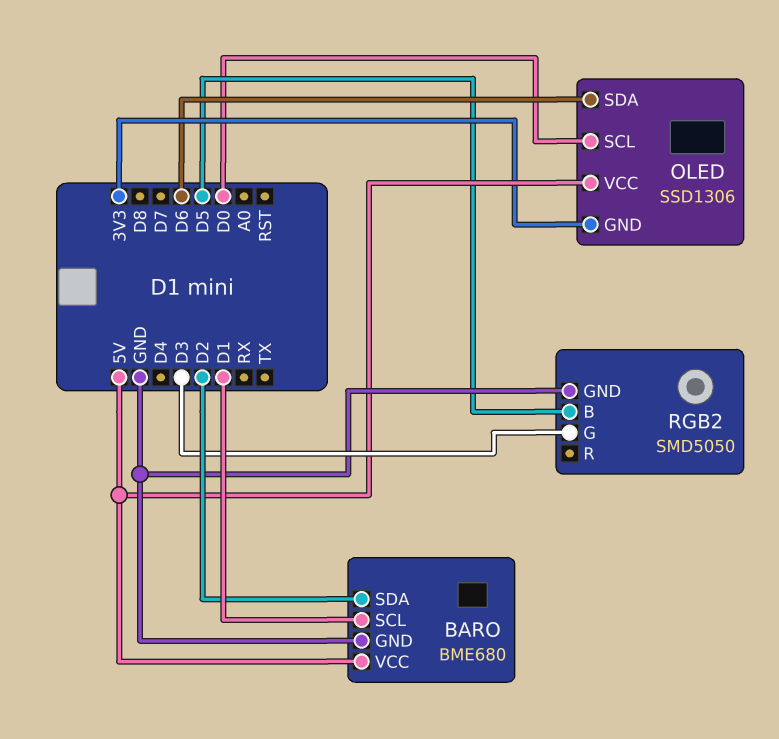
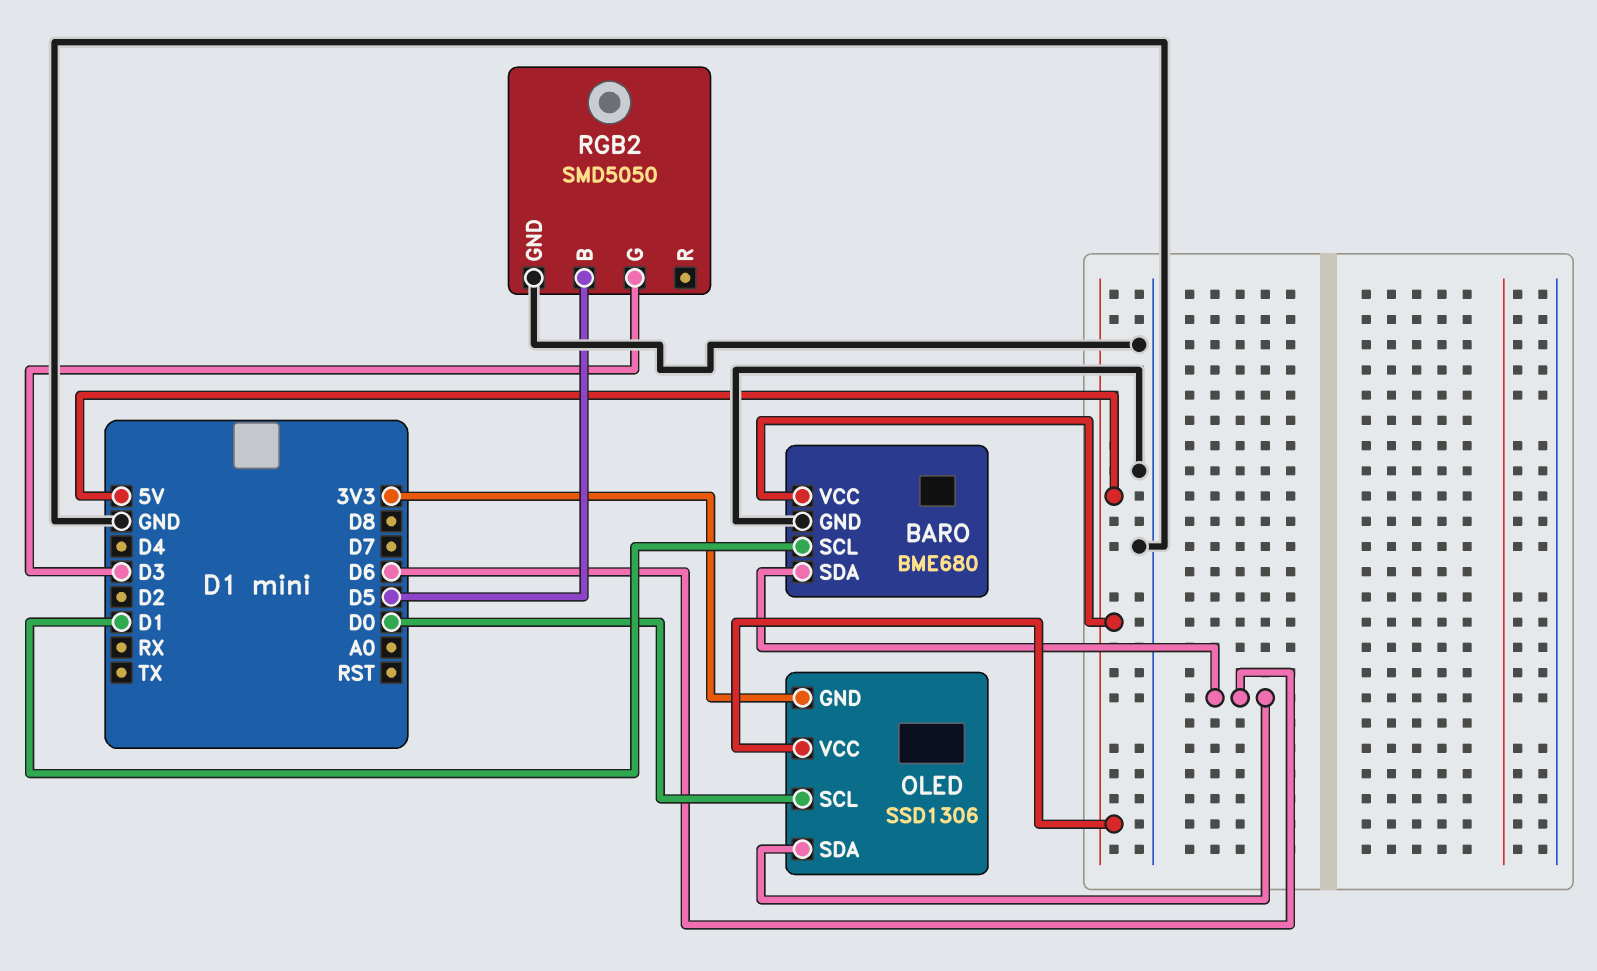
BARO pin SDA: D2 -> D6

